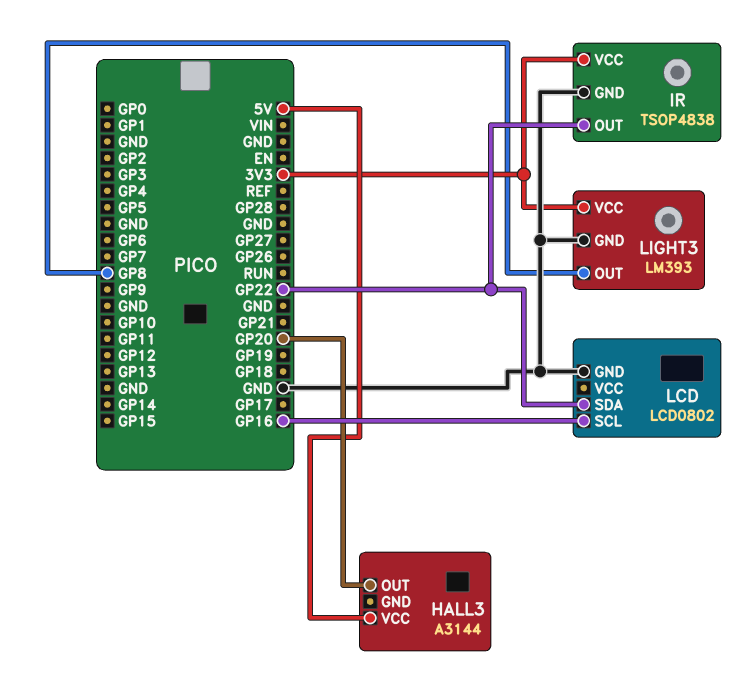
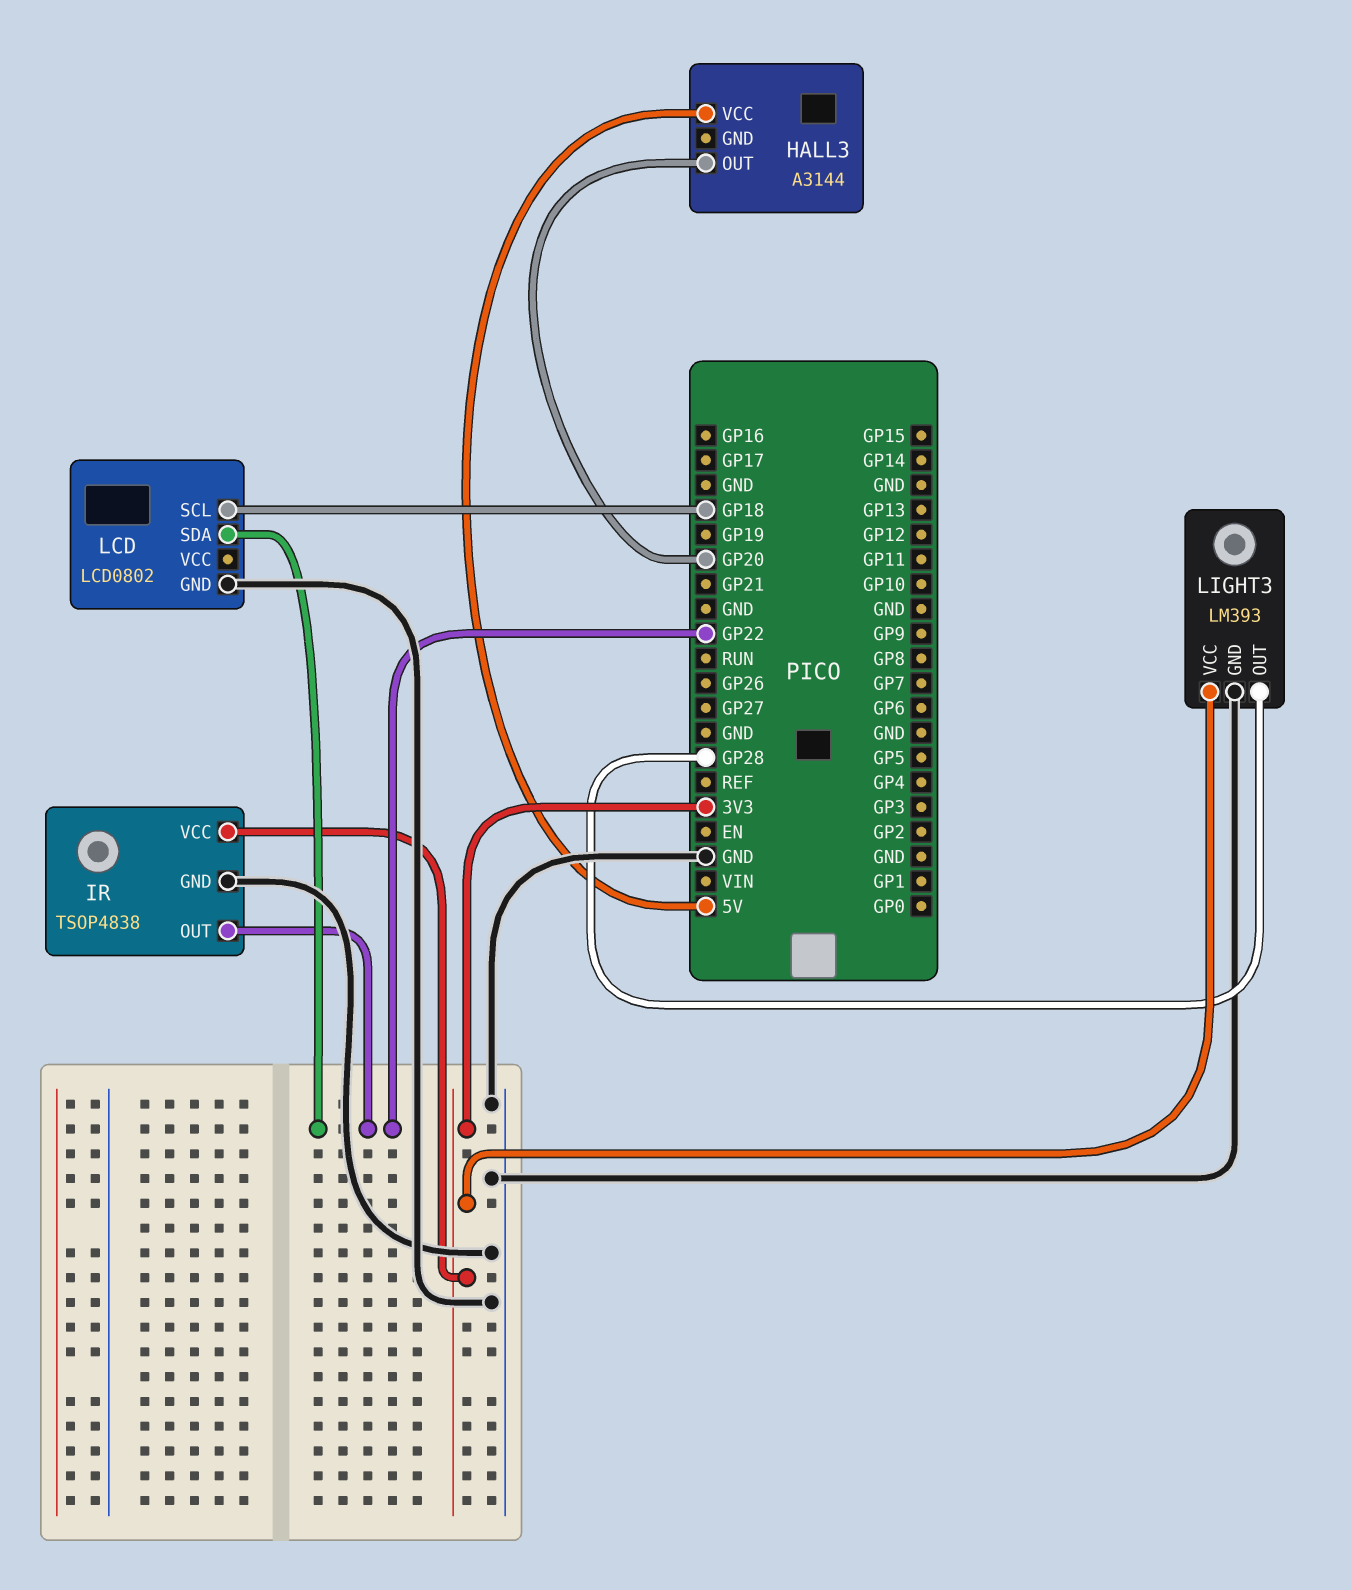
LCD pin SCL: GP16 -> GP18
LIGHT3 pin OUT: GP8 -> GP28

